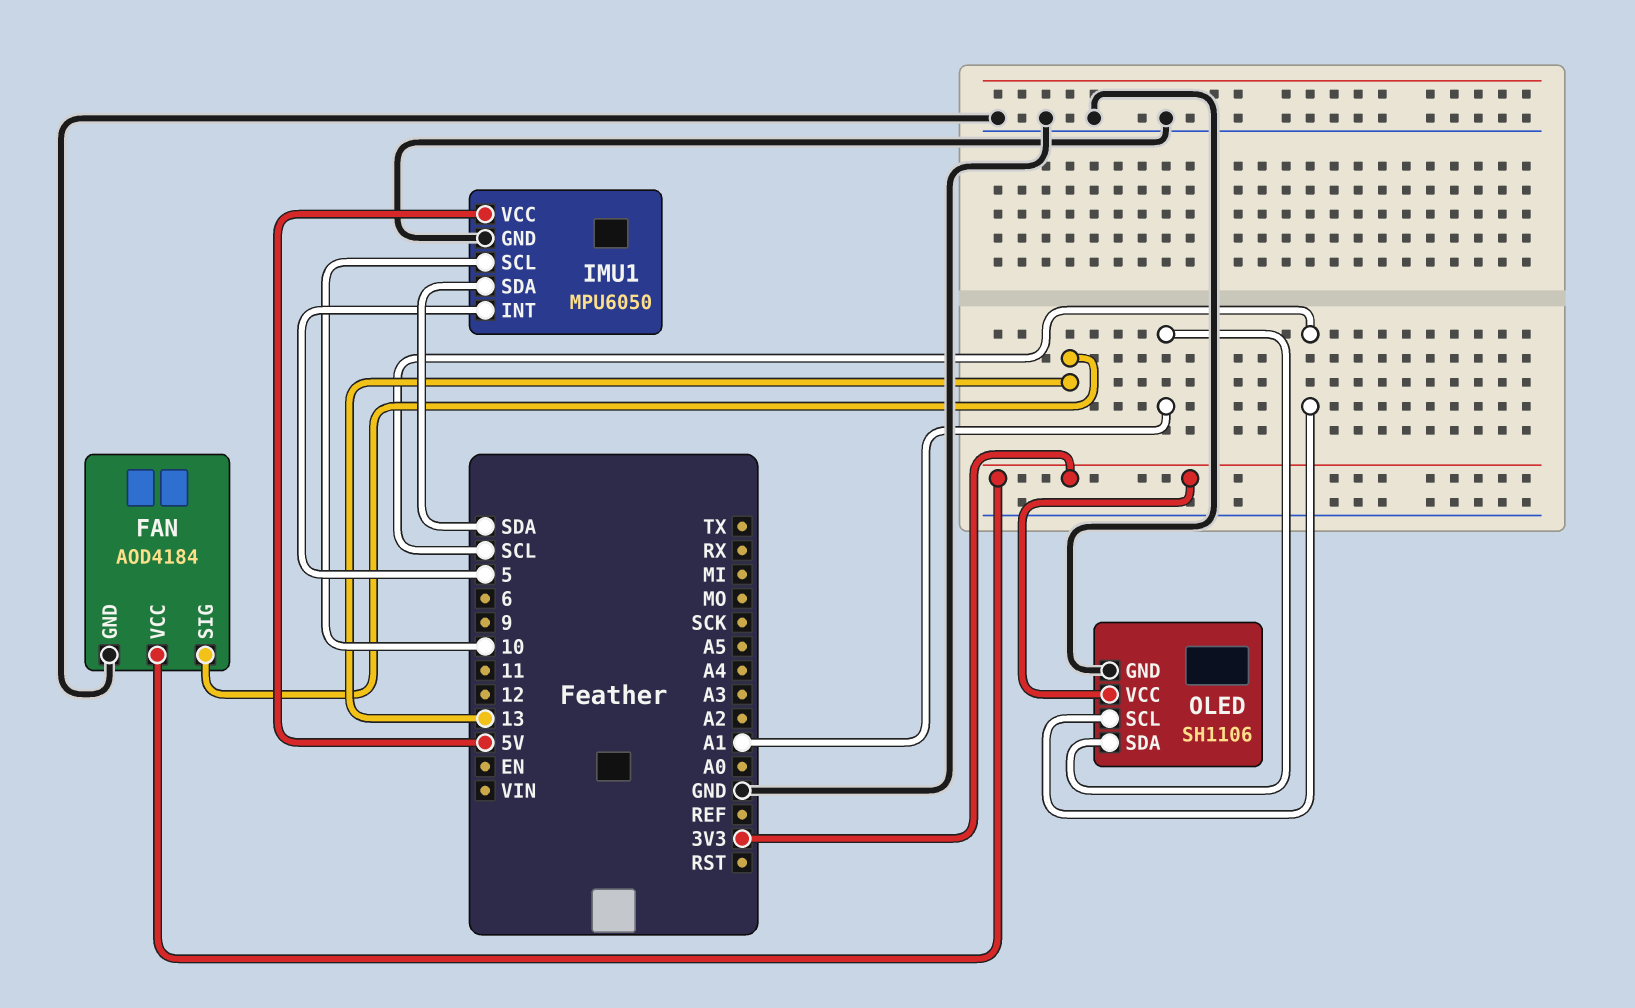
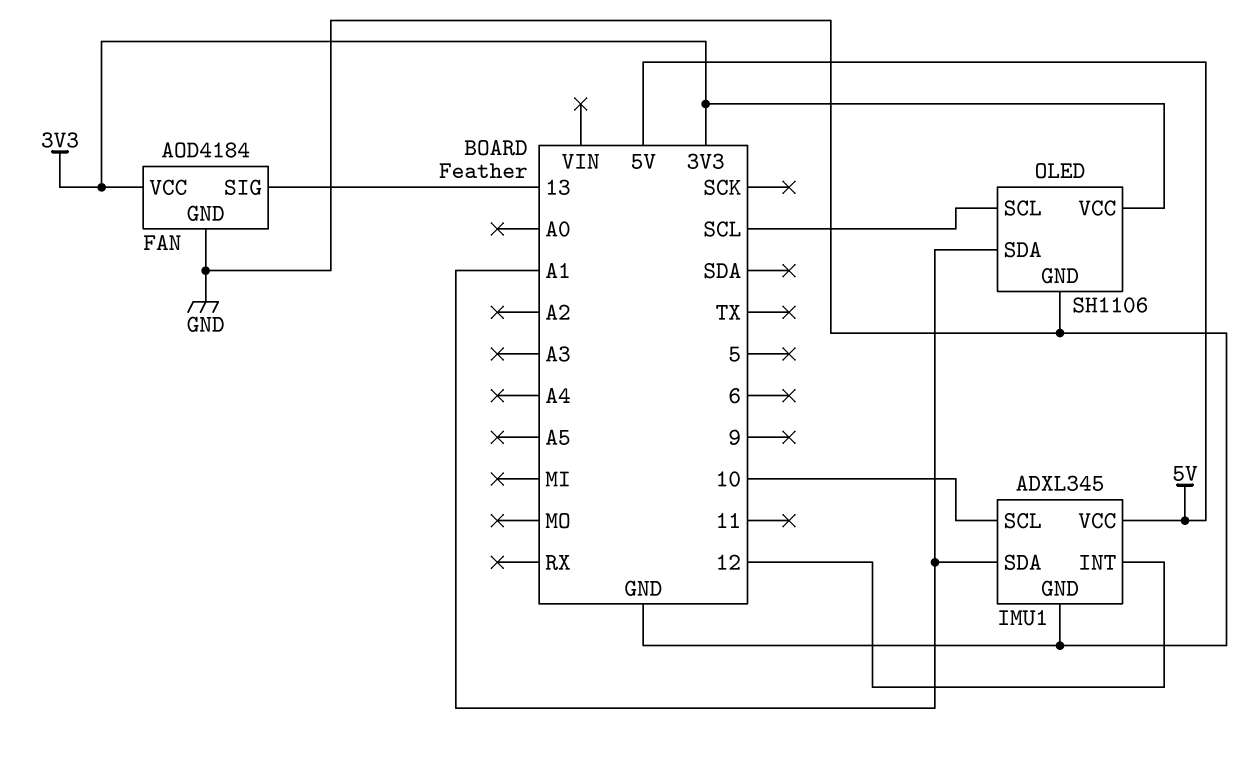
IMU1: MPU6050 -> ADXL345
IMU1 pin INT: 5 -> 12
IMU1 pin SDA: SDA -> A1

